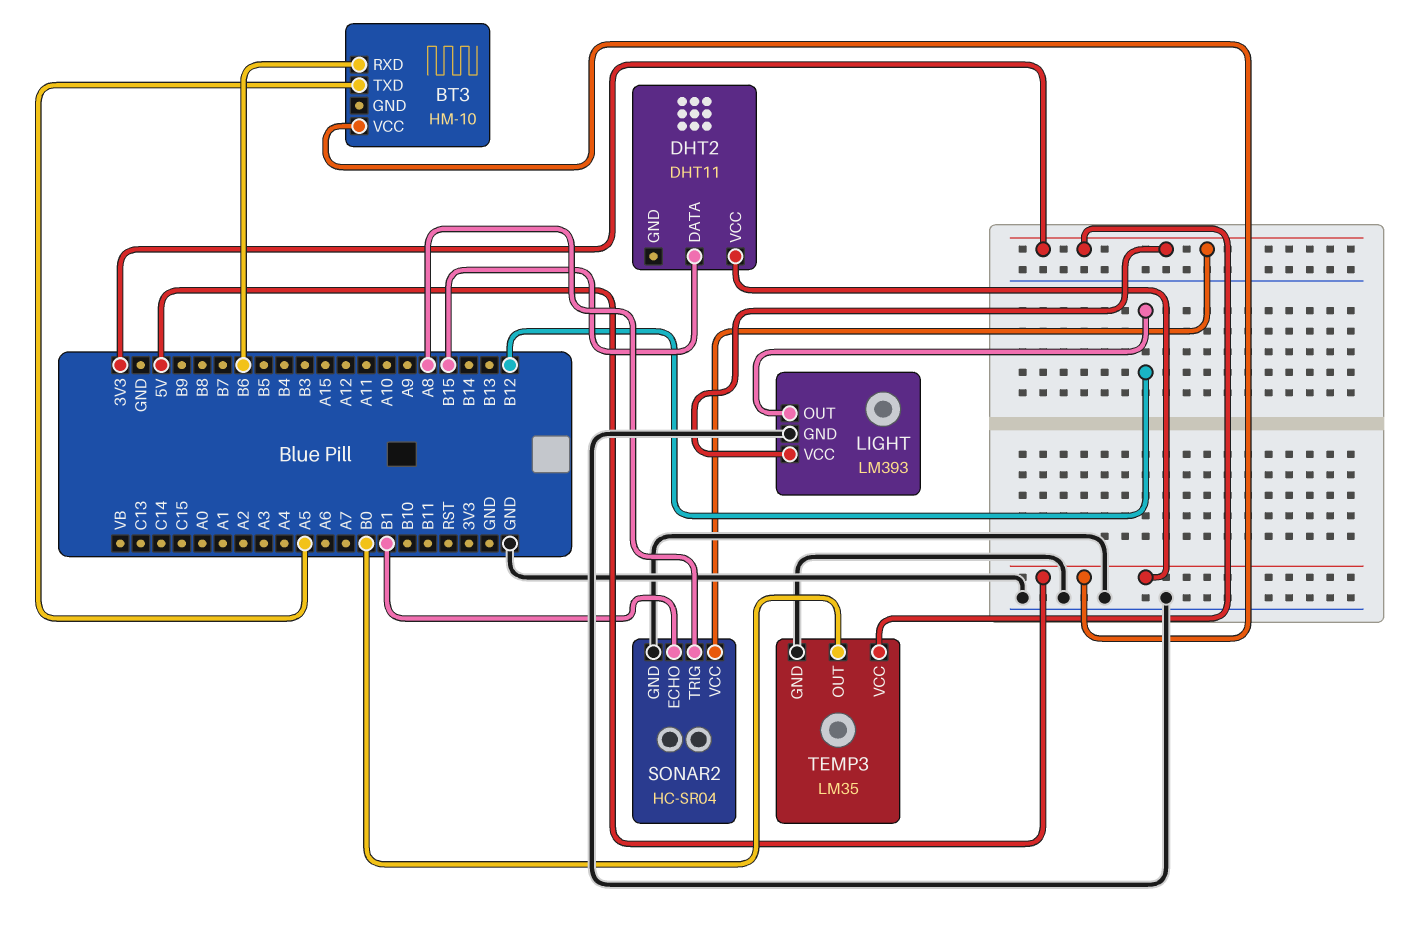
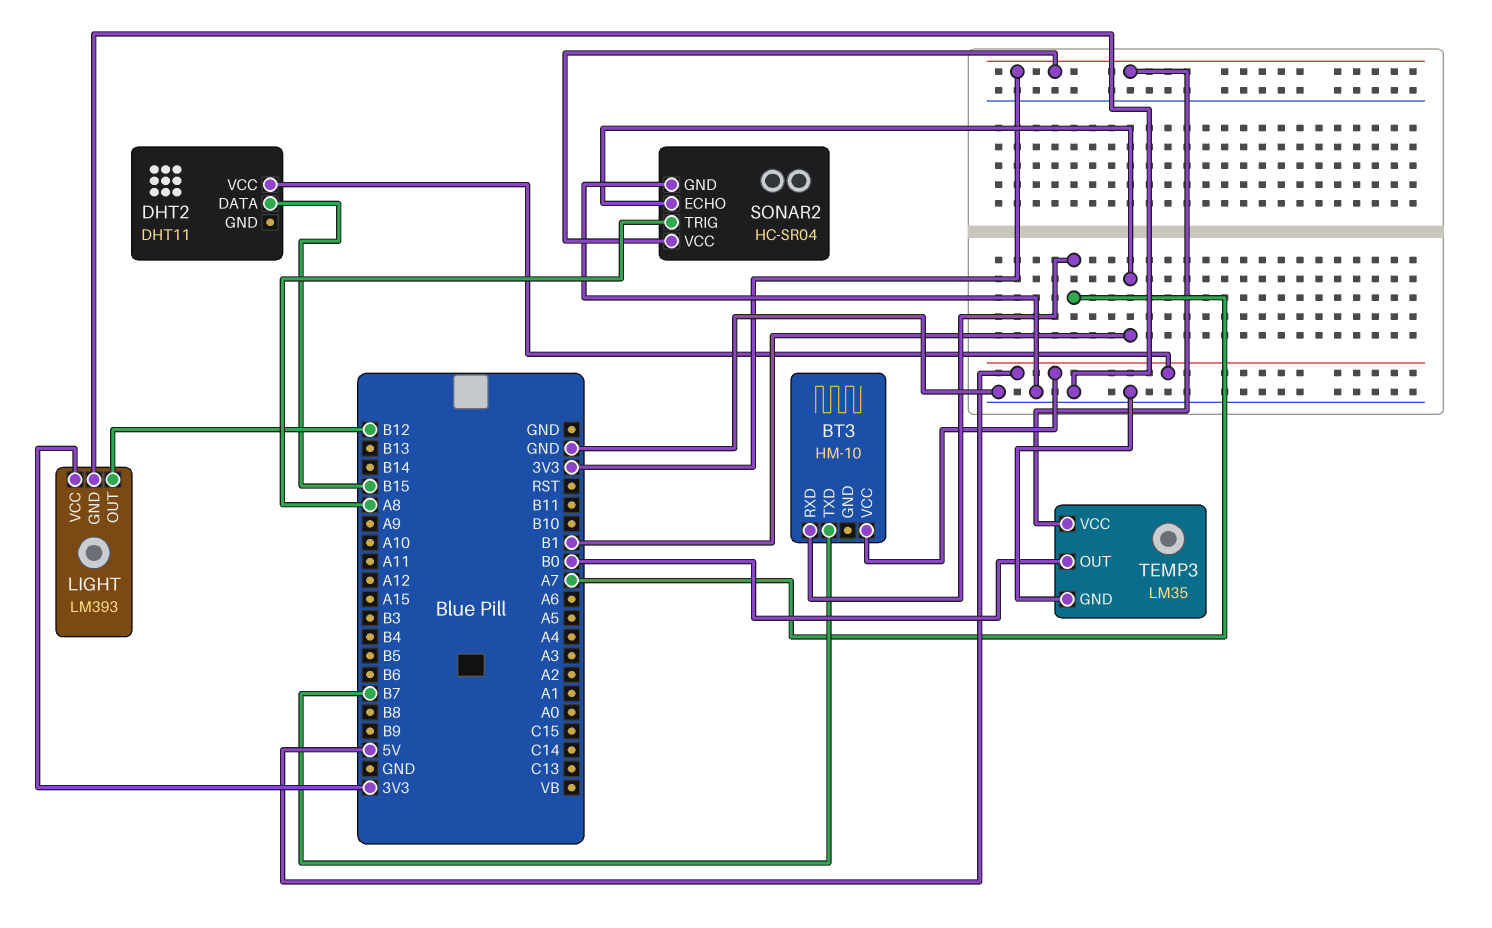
BT3 pin RXD: B6 -> A7
BT3 pin TXD: A5 -> B7

